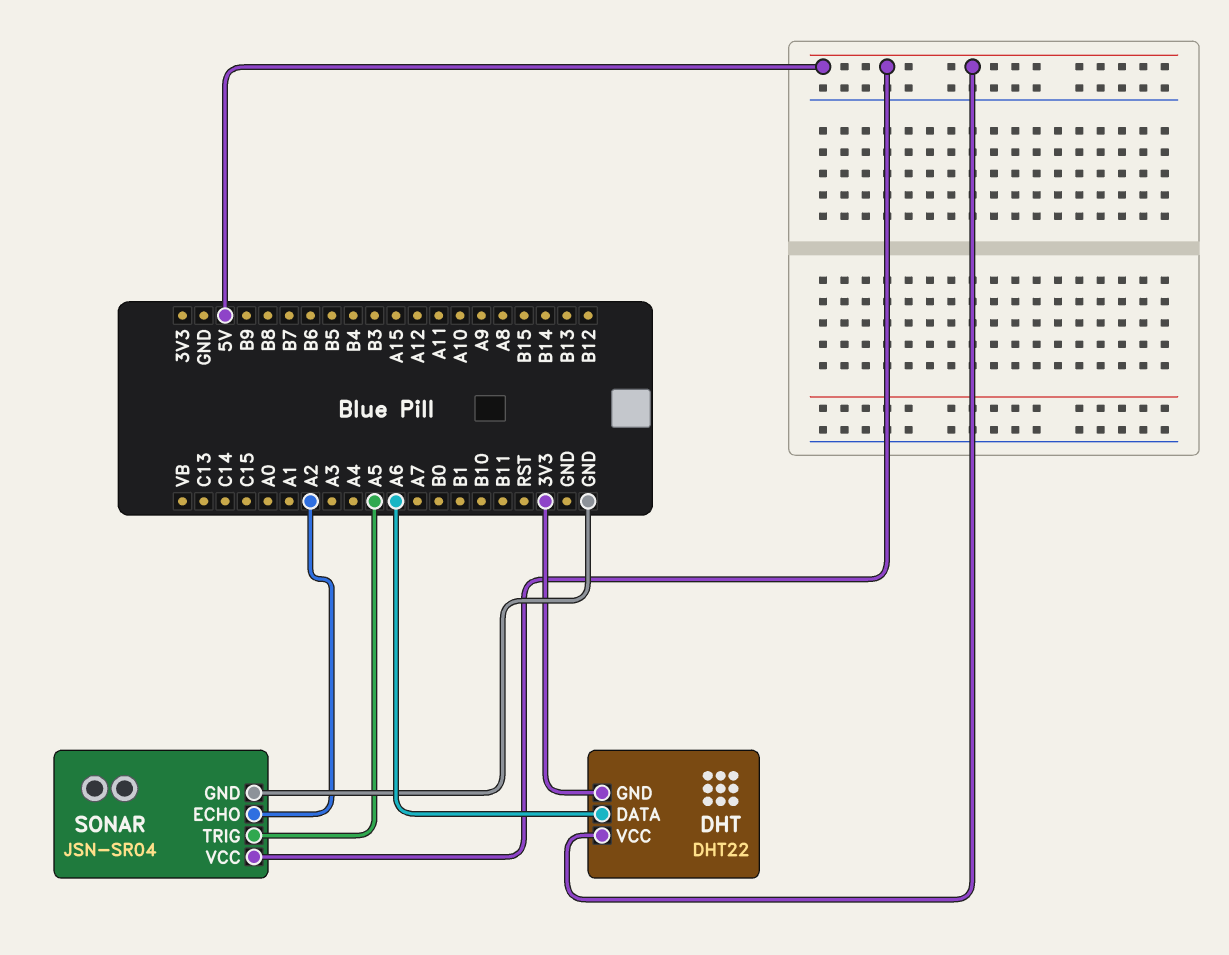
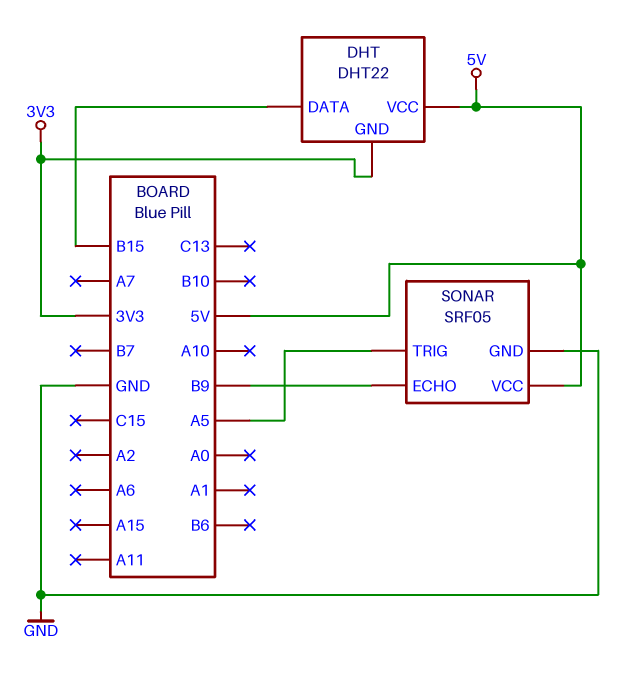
DHT pin DATA: A6 -> B15
SONAR: JSN-SR04 -> SRF05
SONAR pin ECHO: A2 -> B9

